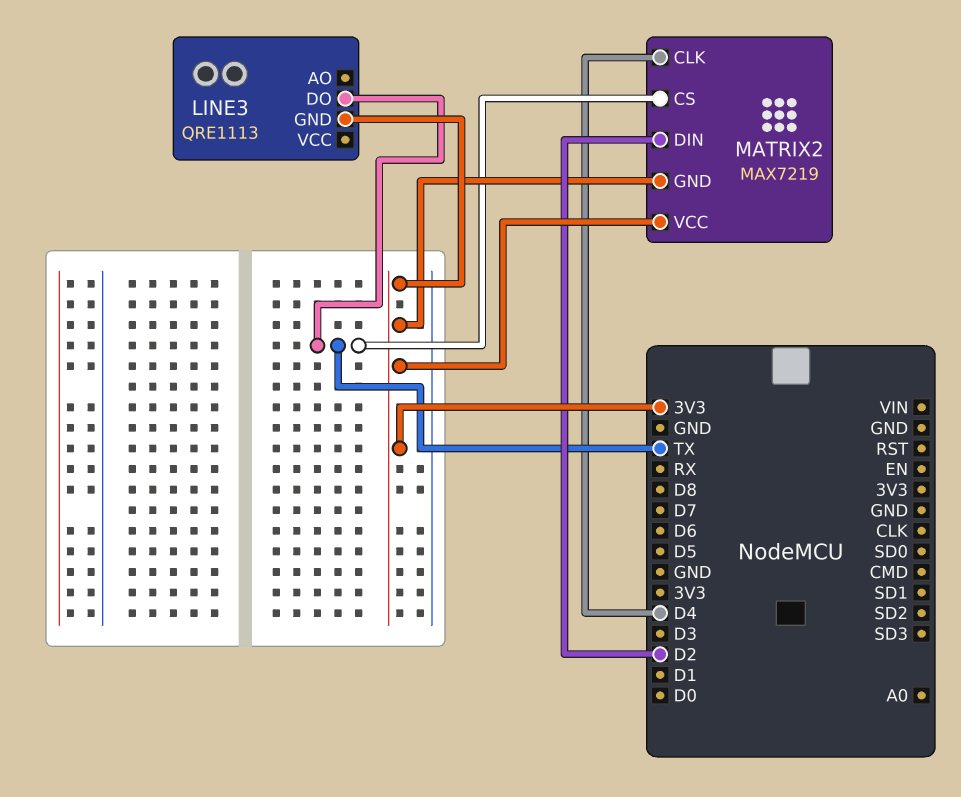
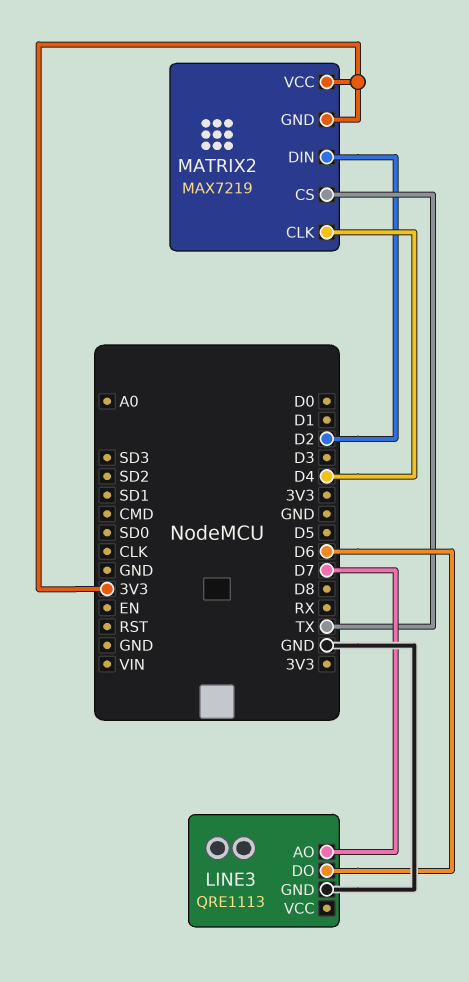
LINE3 pin AO: none -> D7
LINE3 pin DO: TX -> D6
LINE3 pin GND: 3V3 -> GND

